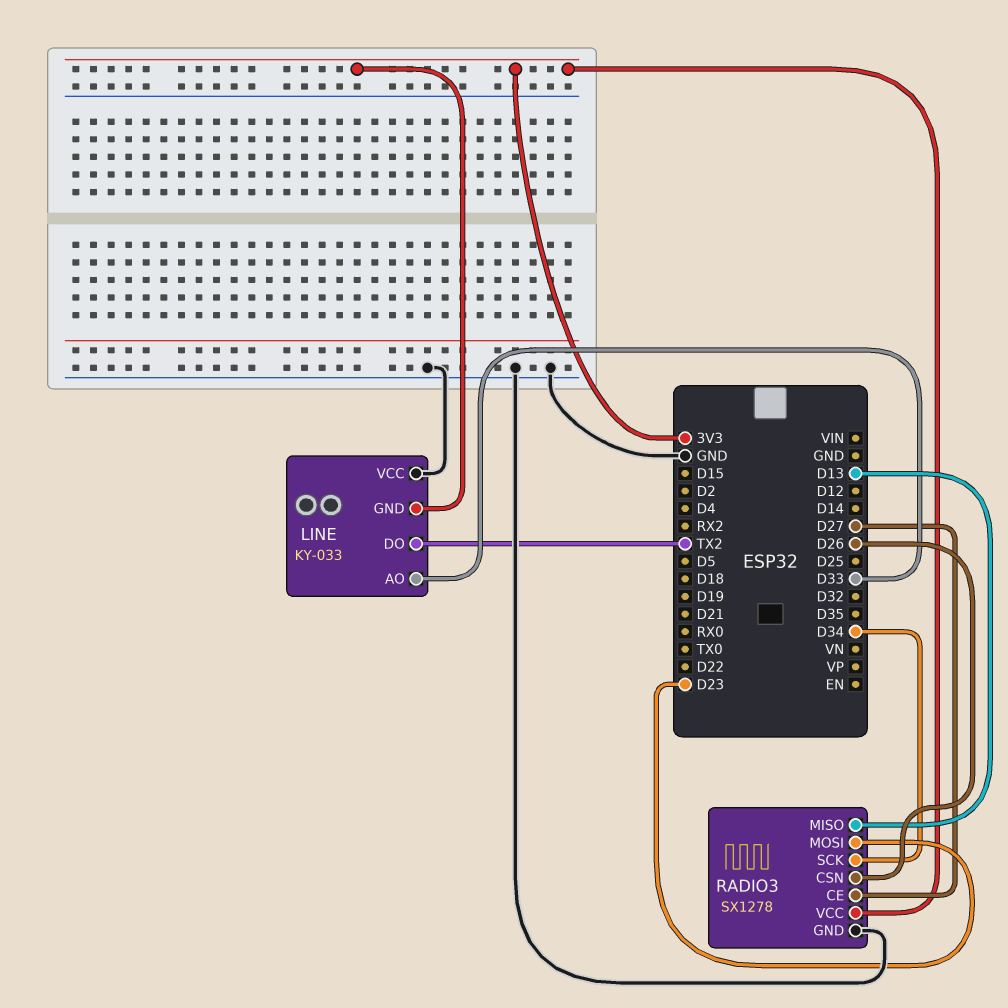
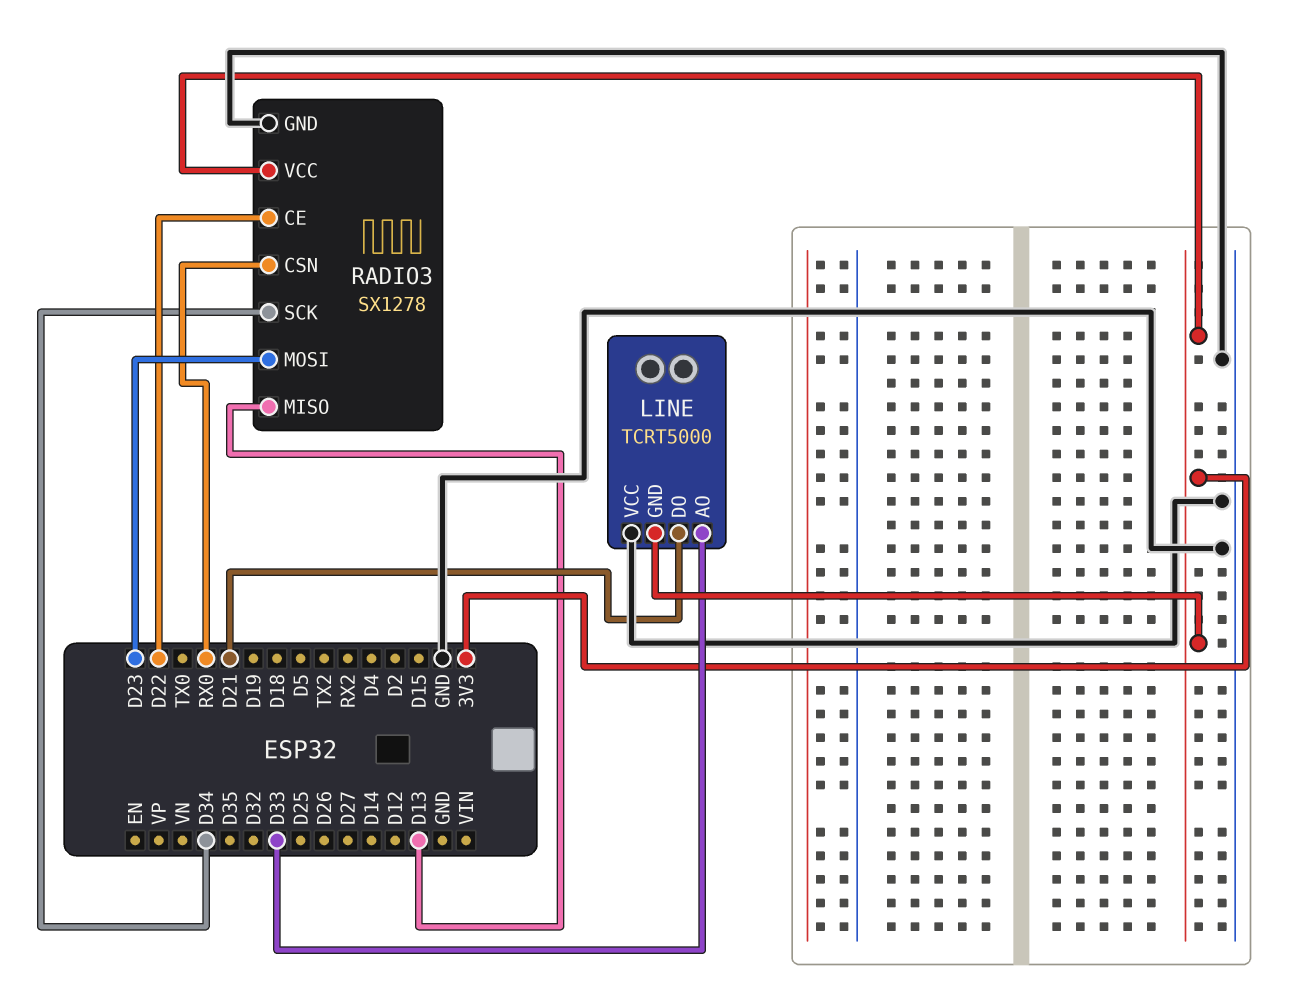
LINE: KY-033 -> TCRT5000
LINE pin DO: TX2 -> D21
RADIO3 pin CE: D27 -> D22
RADIO3 pin CSN: D26 -> RX0

